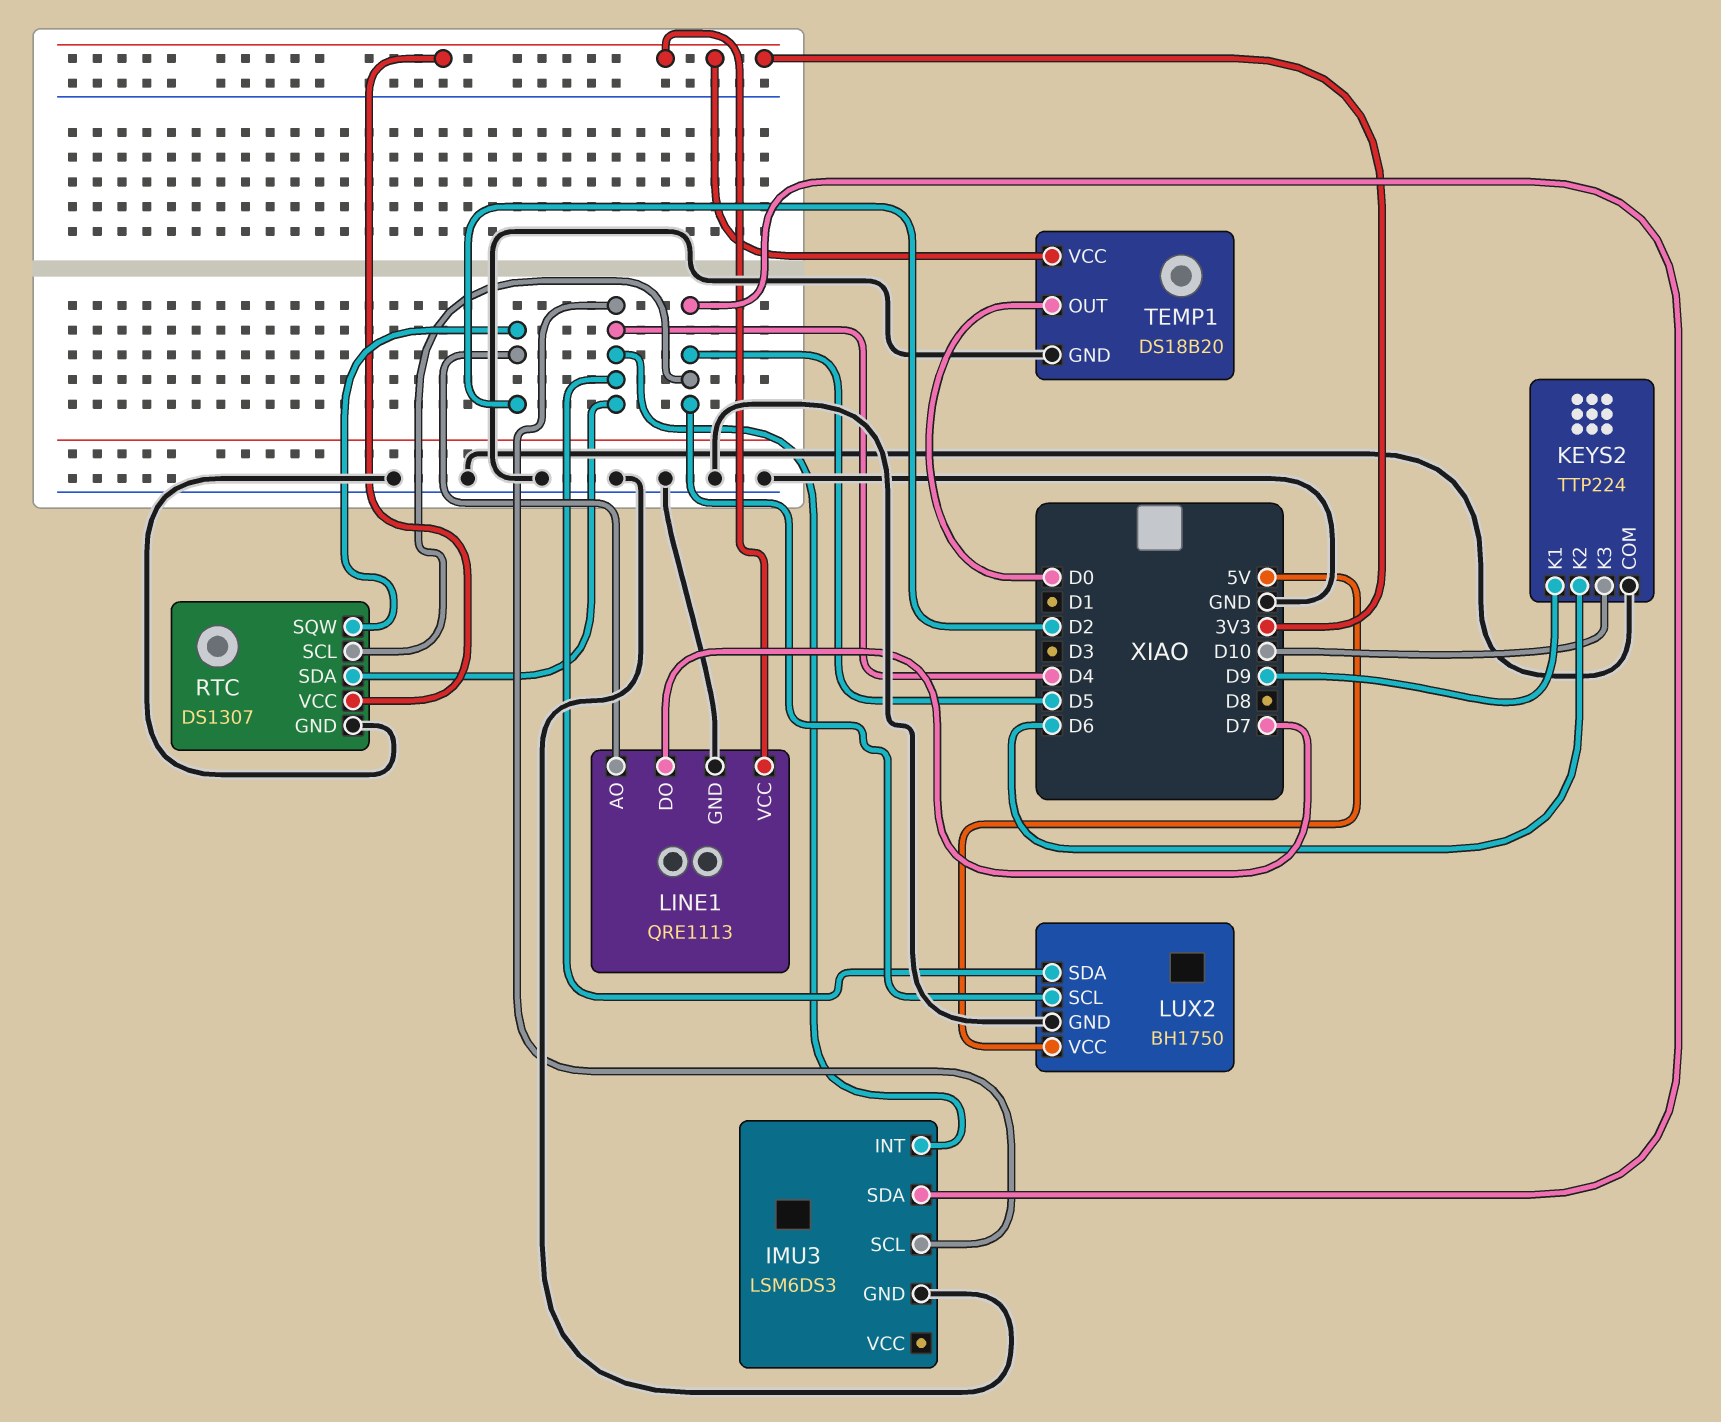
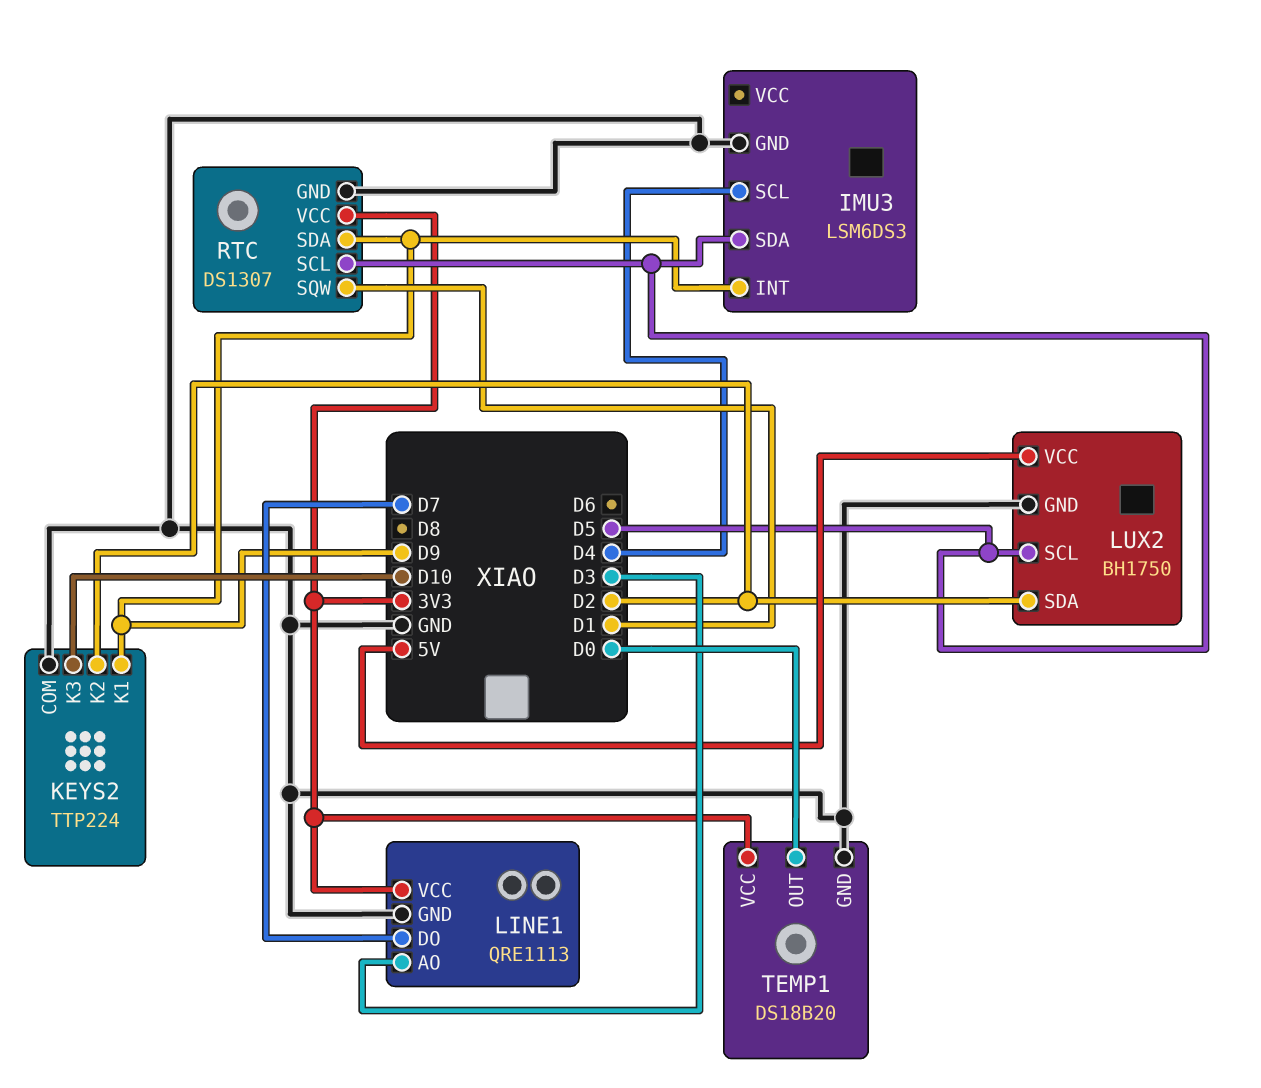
IMU3 pin INT: D4 -> D9
KEYS2 pin K2: D6 -> D2
LINE1 pin AO: D2 -> D3
LUX2 pin SDA: D4 -> D2
RTC pin SDA: D4 -> D9
RTC pin SQW: D2 -> D1

